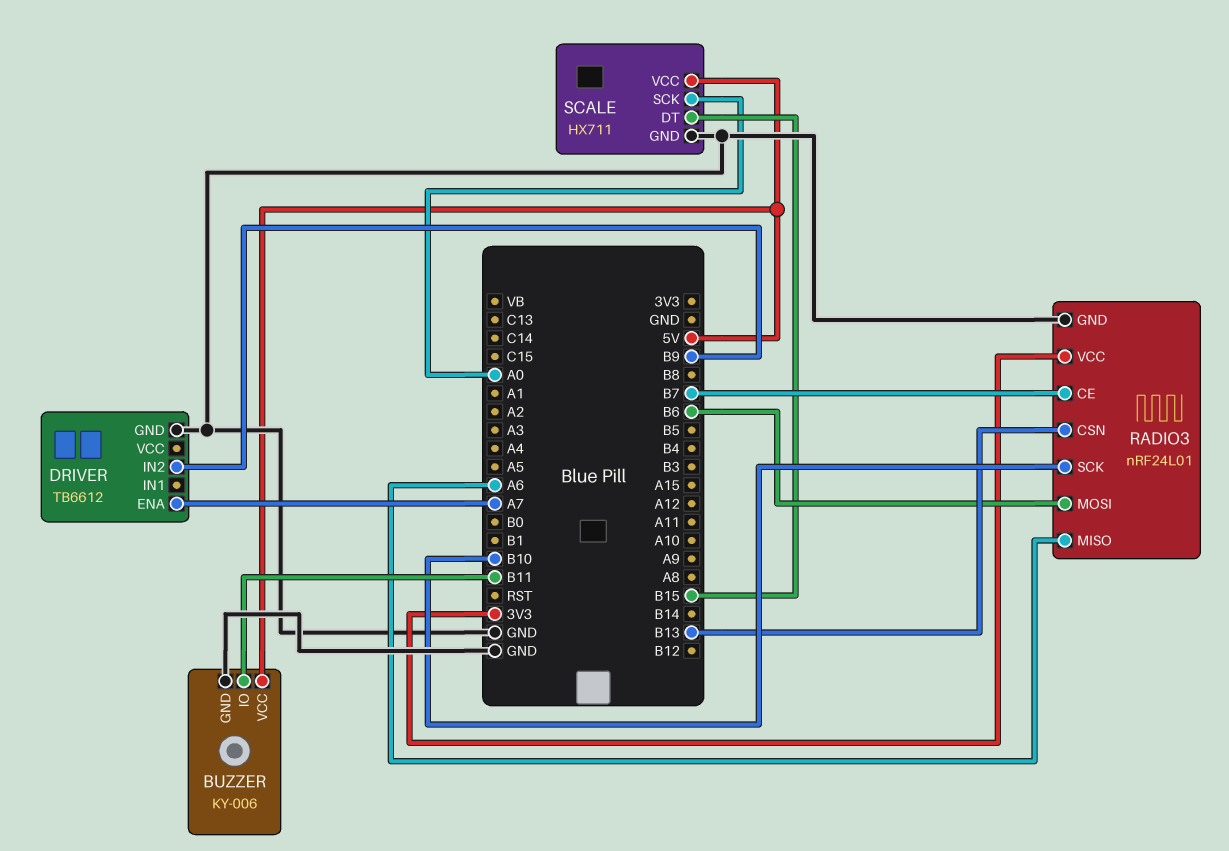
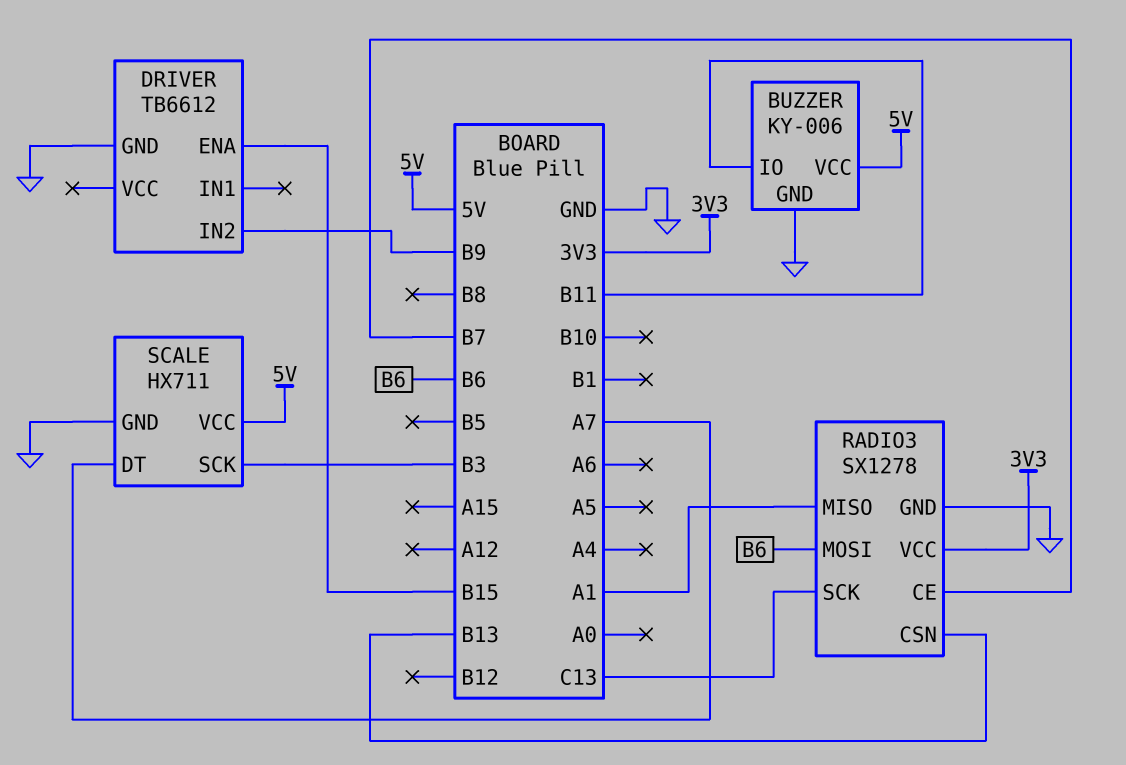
DRIVER pin ENA: A7 -> B15
RADIO3: nRF24L01 -> SX1278
RADIO3 pin MISO: A6 -> A1
RADIO3 pin SCK: B10 -> C13
SCALE pin DT: B15 -> A7
SCALE pin SCK: A0 -> B3

